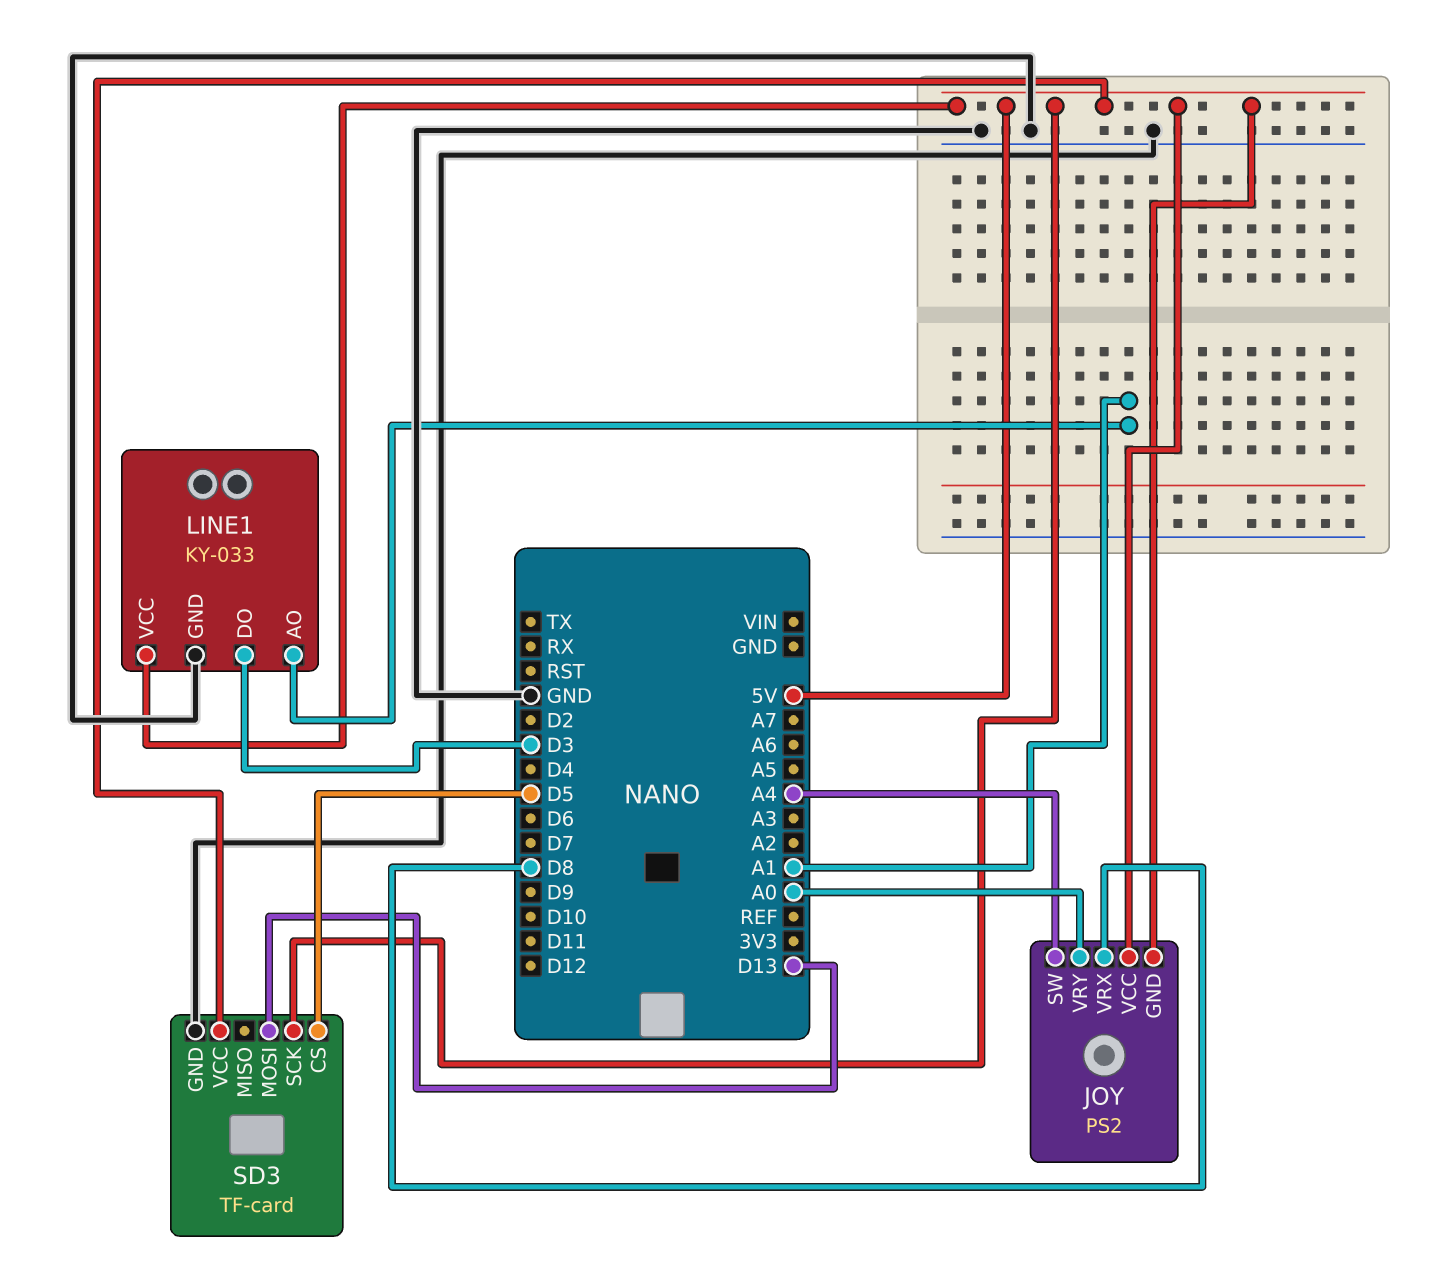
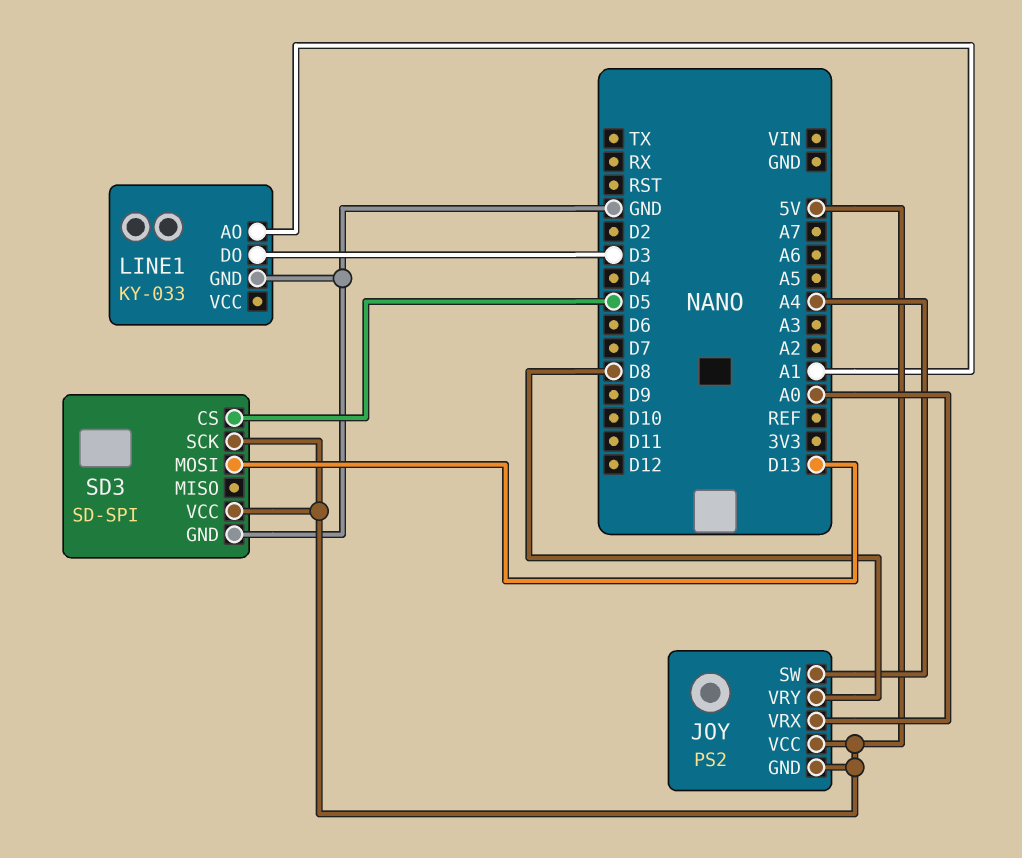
JOY pin VRX: D8 -> A0
JOY pin VRY: A0 -> D8
LINE1 pin VCC: 5V -> none
SD3: TF-card -> SD-SPI

